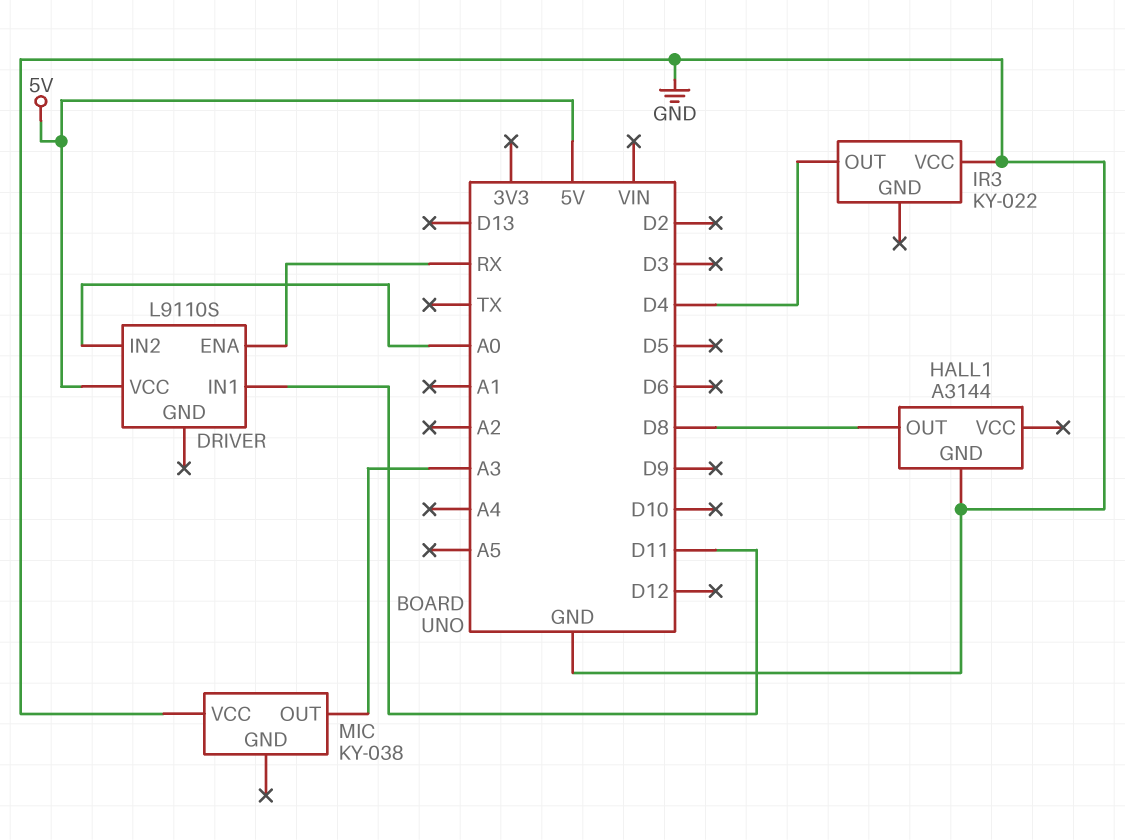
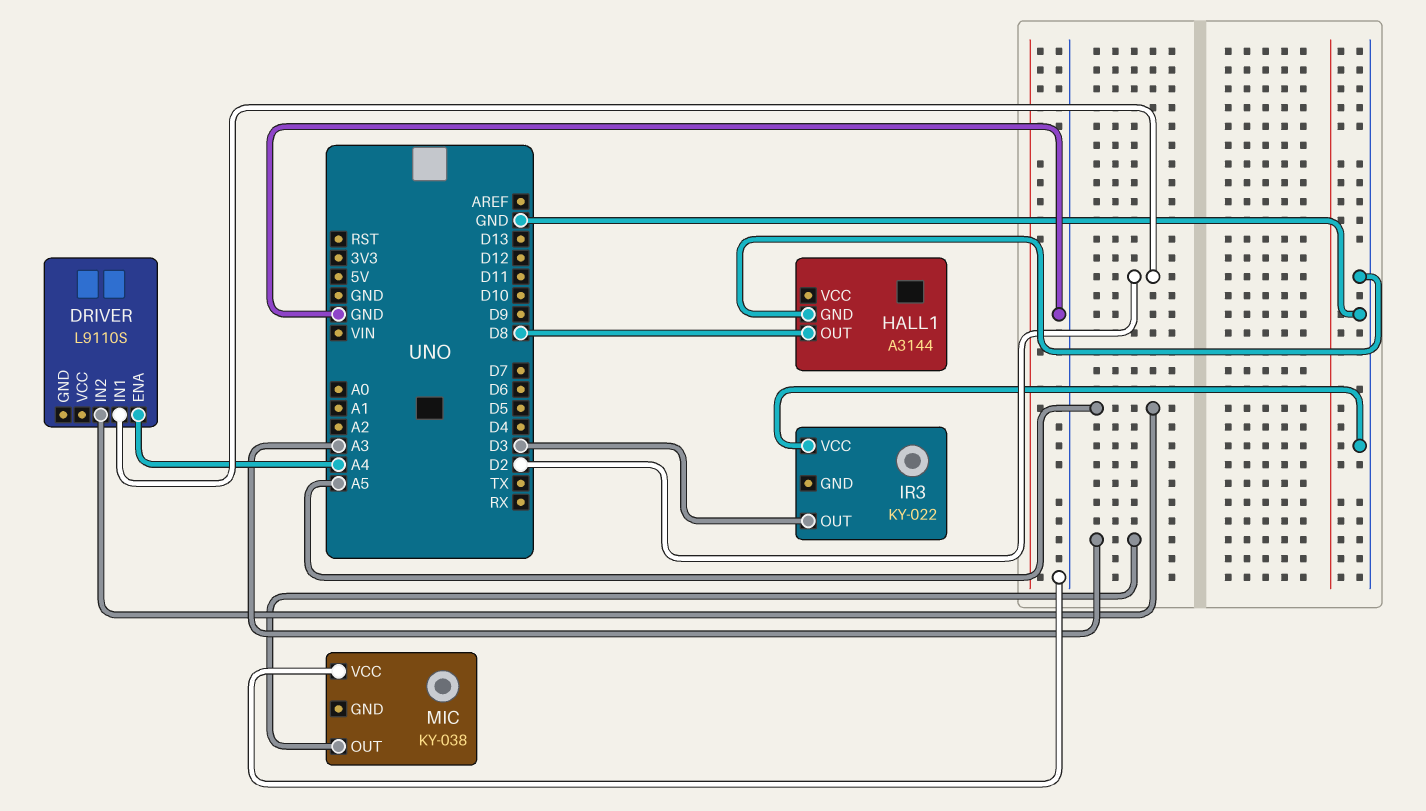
DRIVER pin ENA: RX -> A4
DRIVER pin IN1: D11 -> D2
DRIVER pin IN2: A0 -> A5
DRIVER pin VCC: 5V -> none
IR3 pin OUT: D4 -> D3

